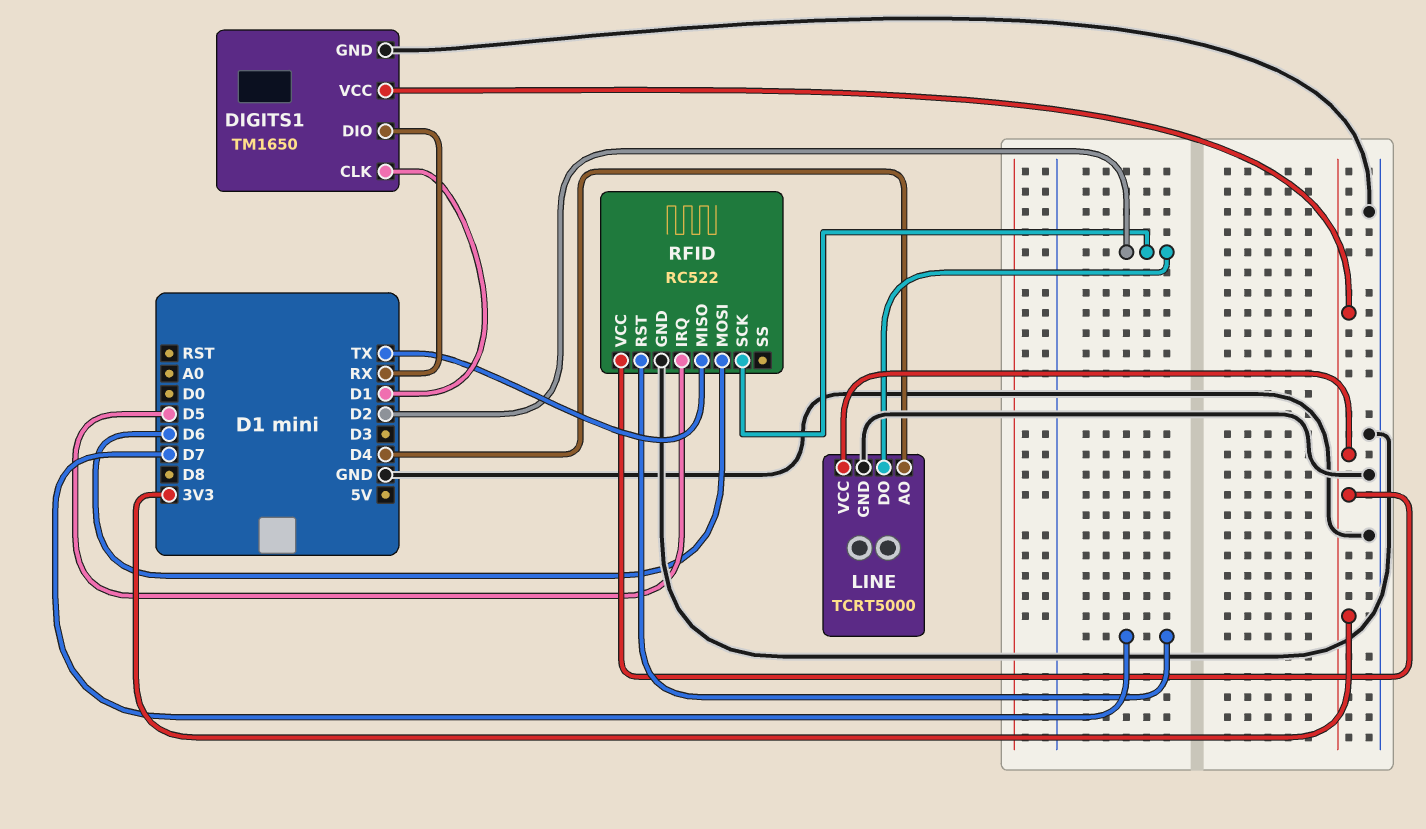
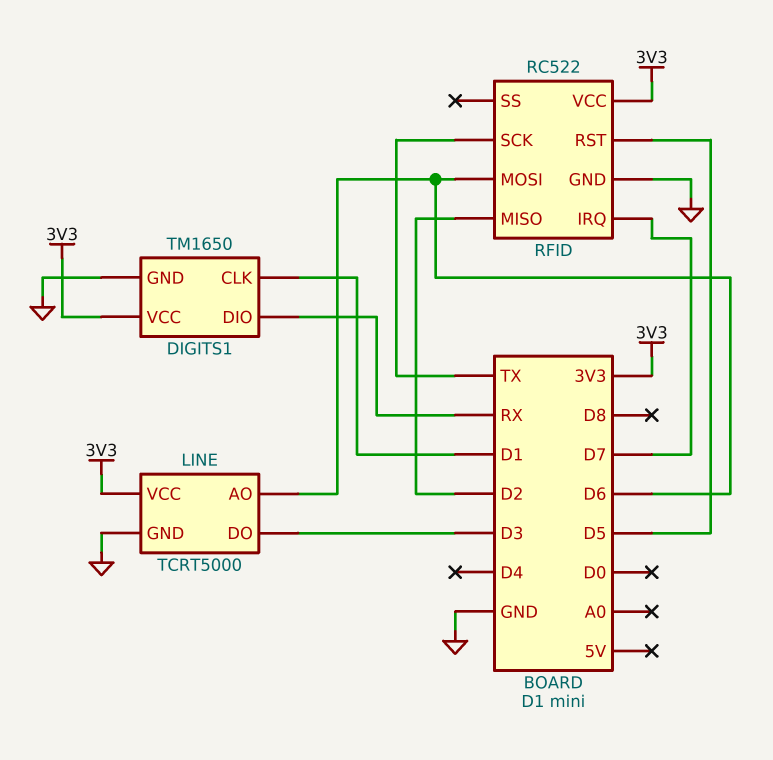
LINE pin AO: D4 -> D6
LINE pin DO: D2 -> D3
RFID pin IRQ: D5 -> D7
RFID pin MISO: TX -> D2
RFID pin RST: D7 -> D5
RFID pin SCK: D2 -> TX

